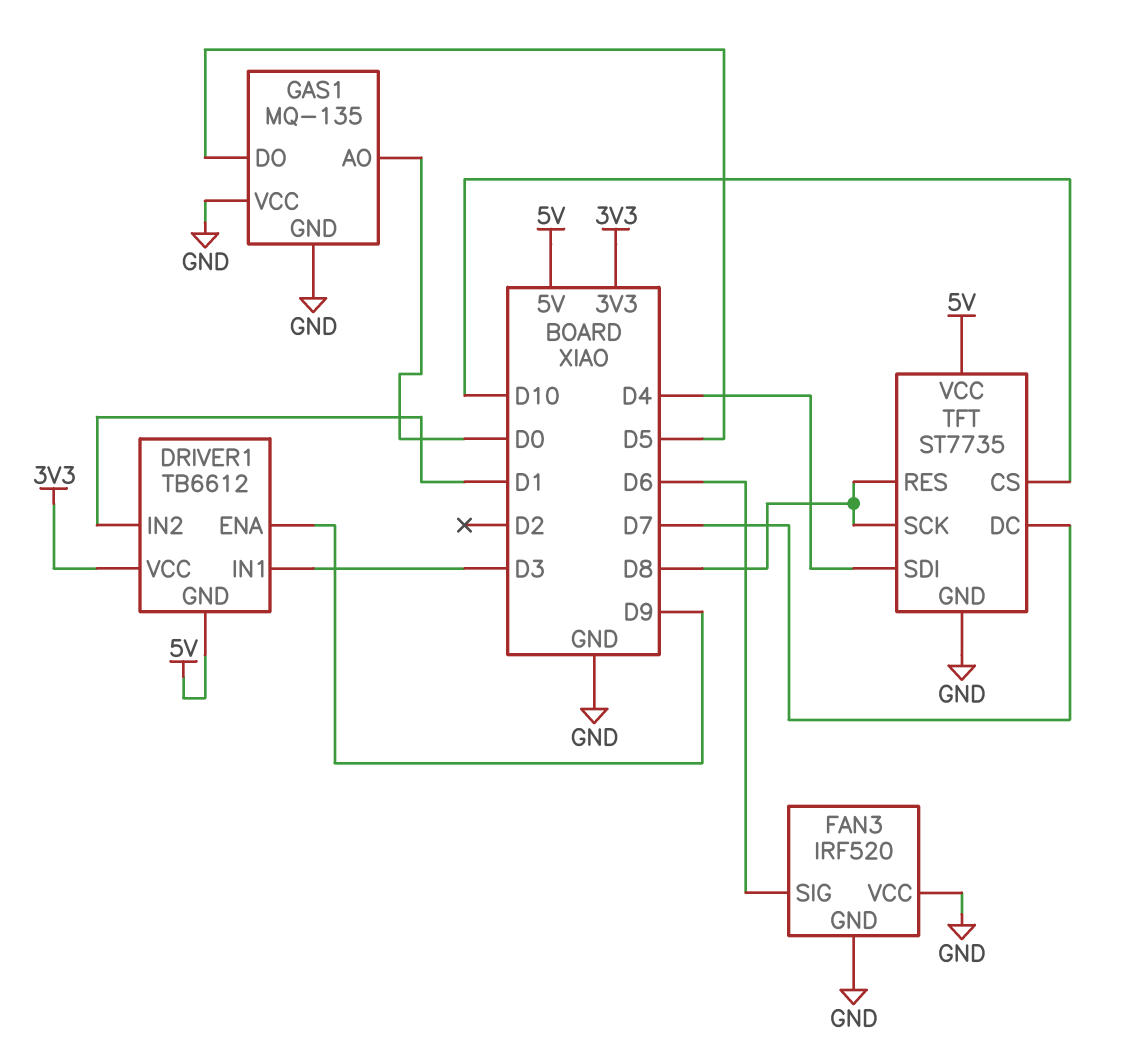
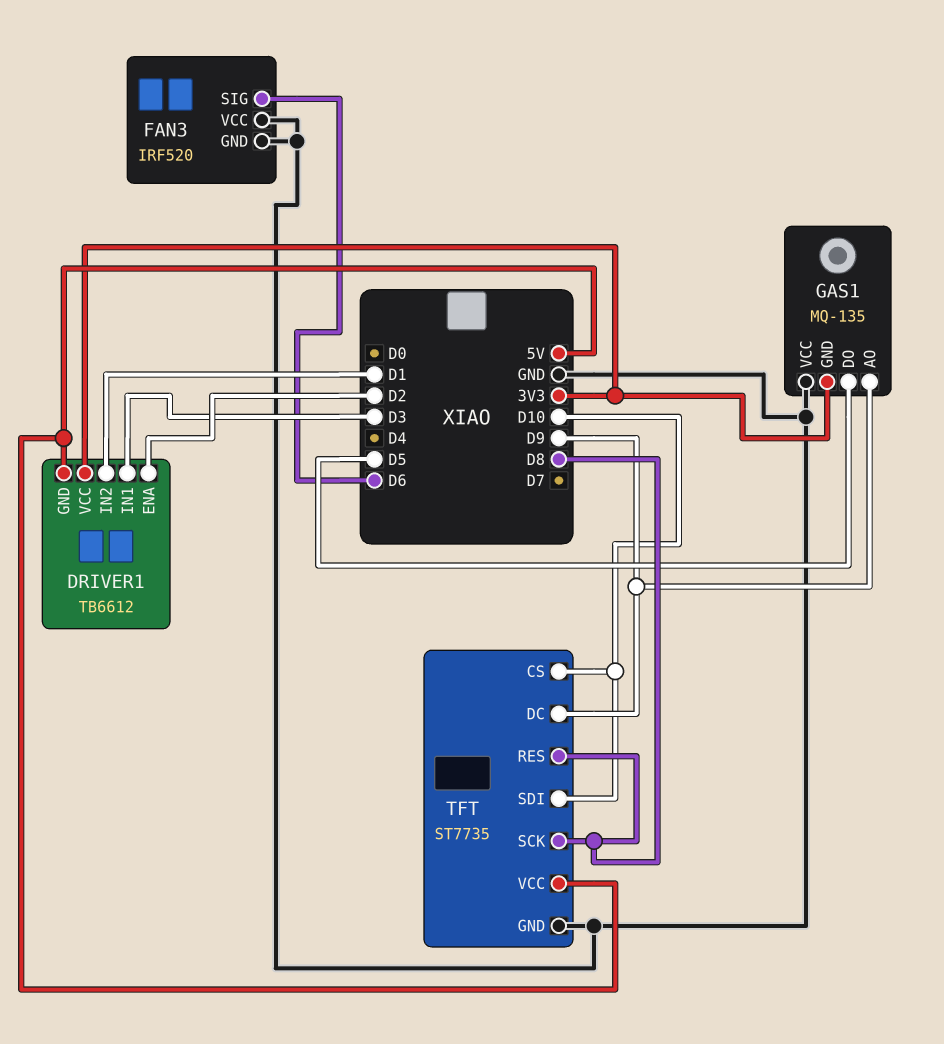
DRIVER1 pin ENA: D9 -> D2
GAS1 pin AO: D0 -> D9
GAS1 pin GND: GND -> 3V3
TFT pin DC: D7 -> D9
TFT pin SDI: D4 -> D10

